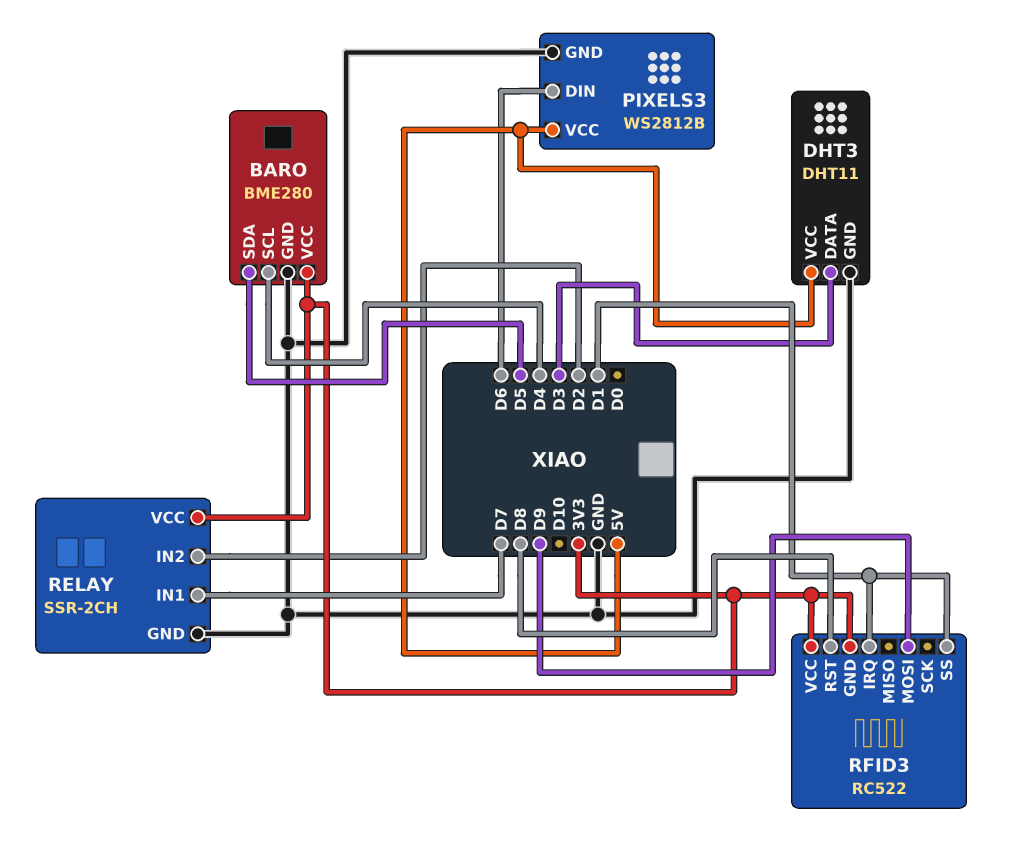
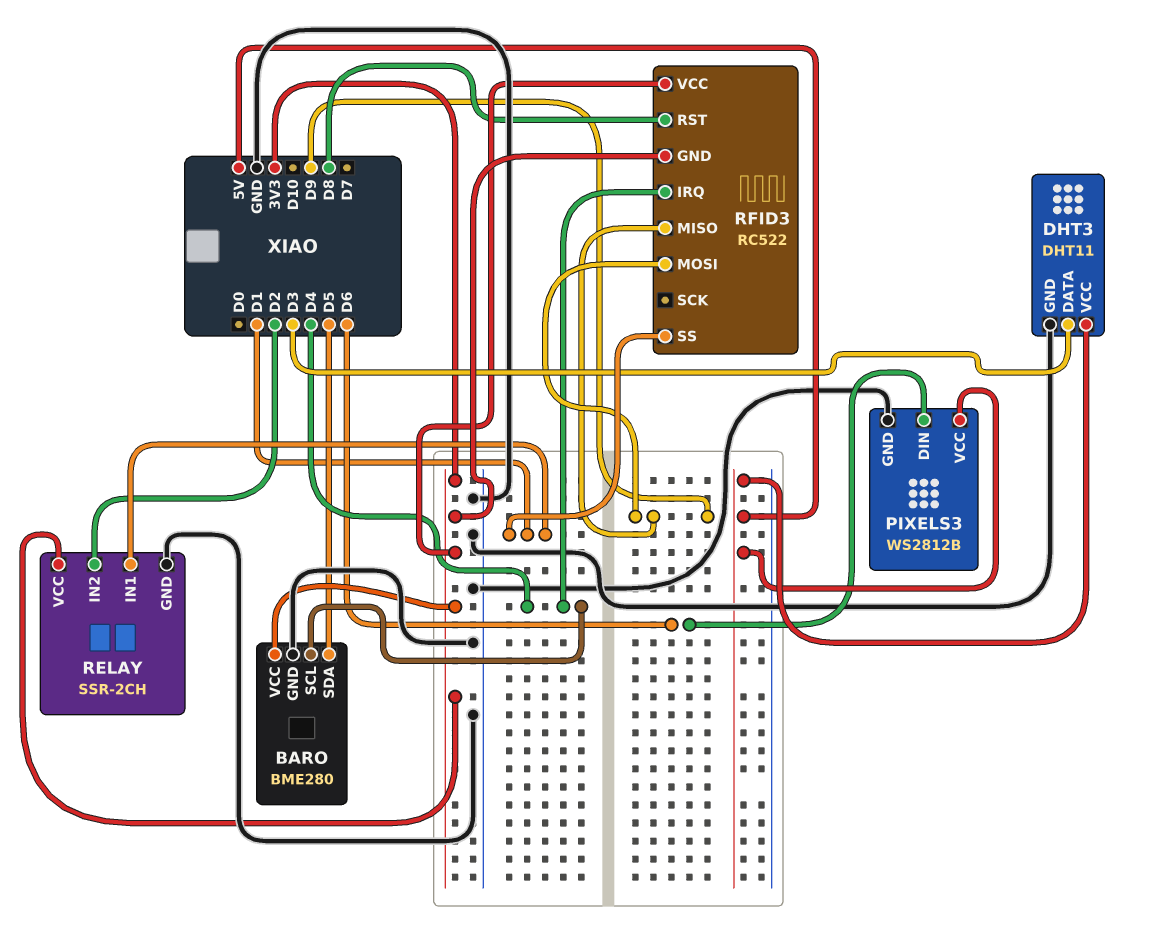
RELAY pin IN1: D7 -> D1
RFID3 pin IRQ: D1 -> D4
RFID3 pin MISO: none -> D9

